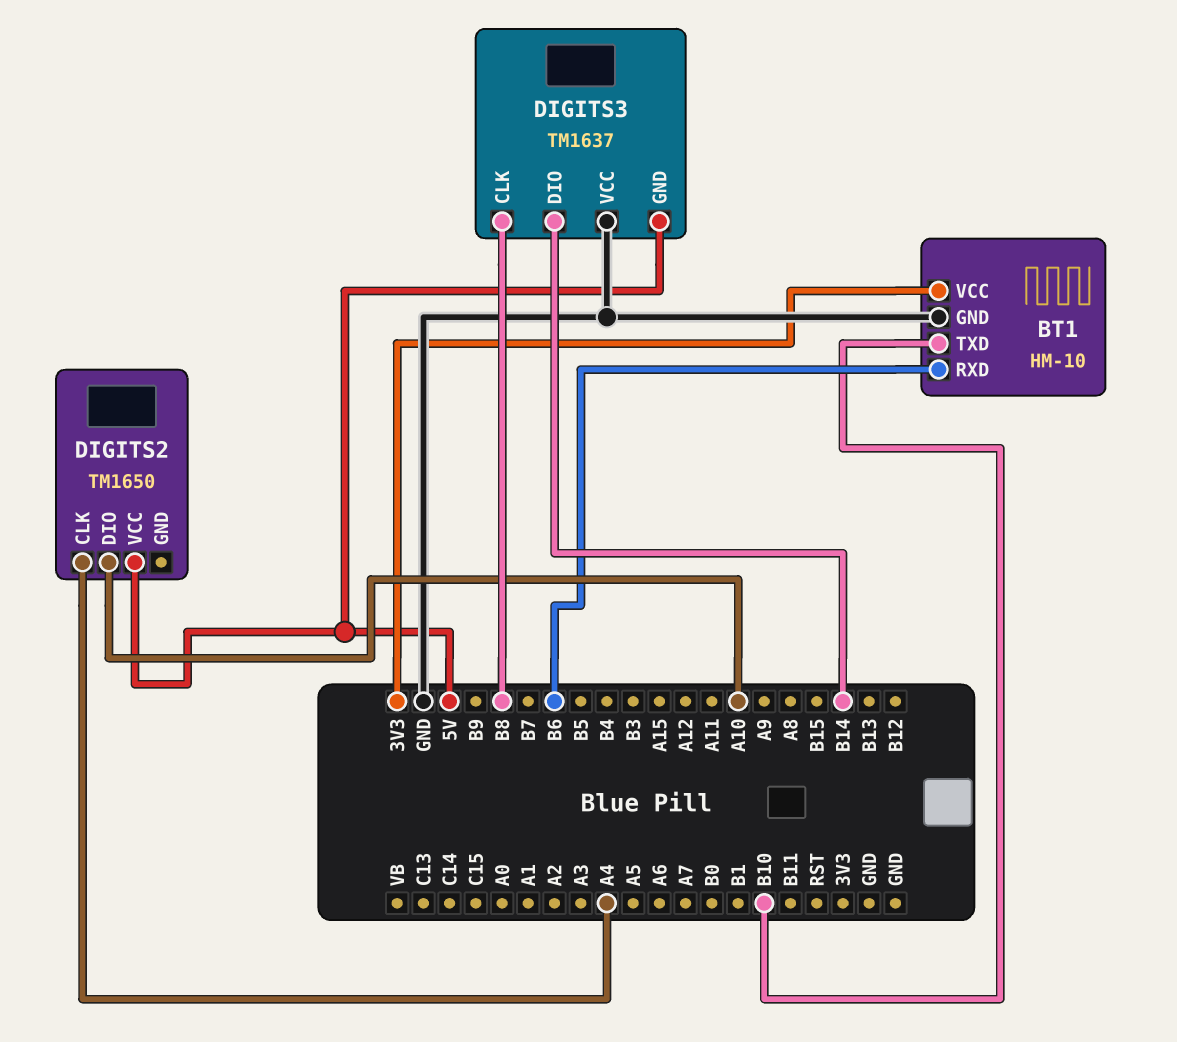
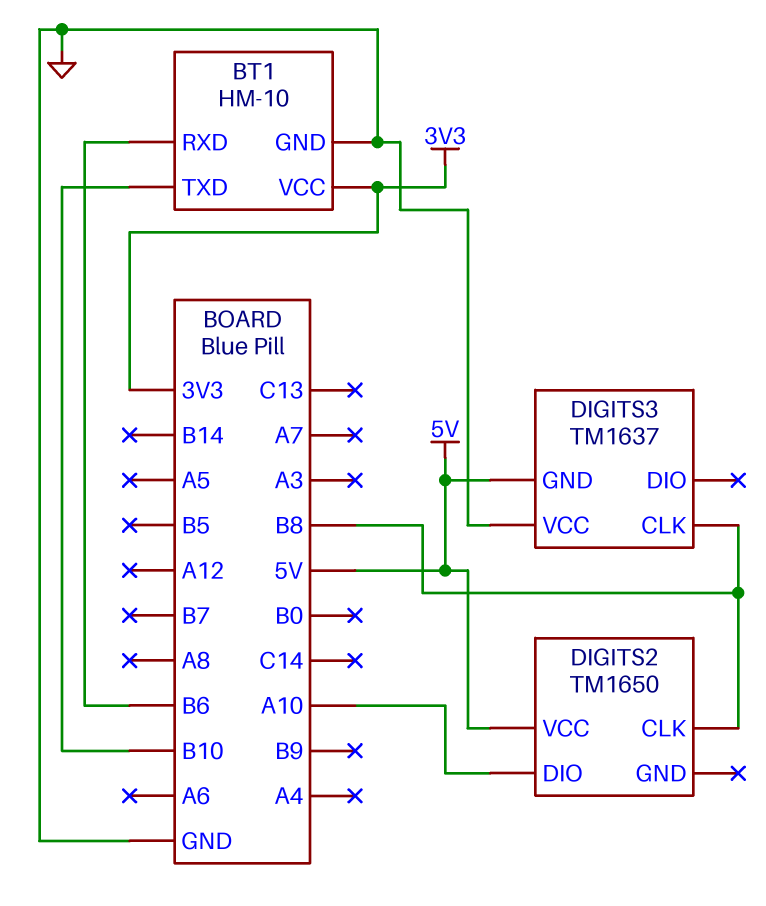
DIGITS2 pin CLK: A4 -> B8
DIGITS3 pin DIO: B14 -> none

